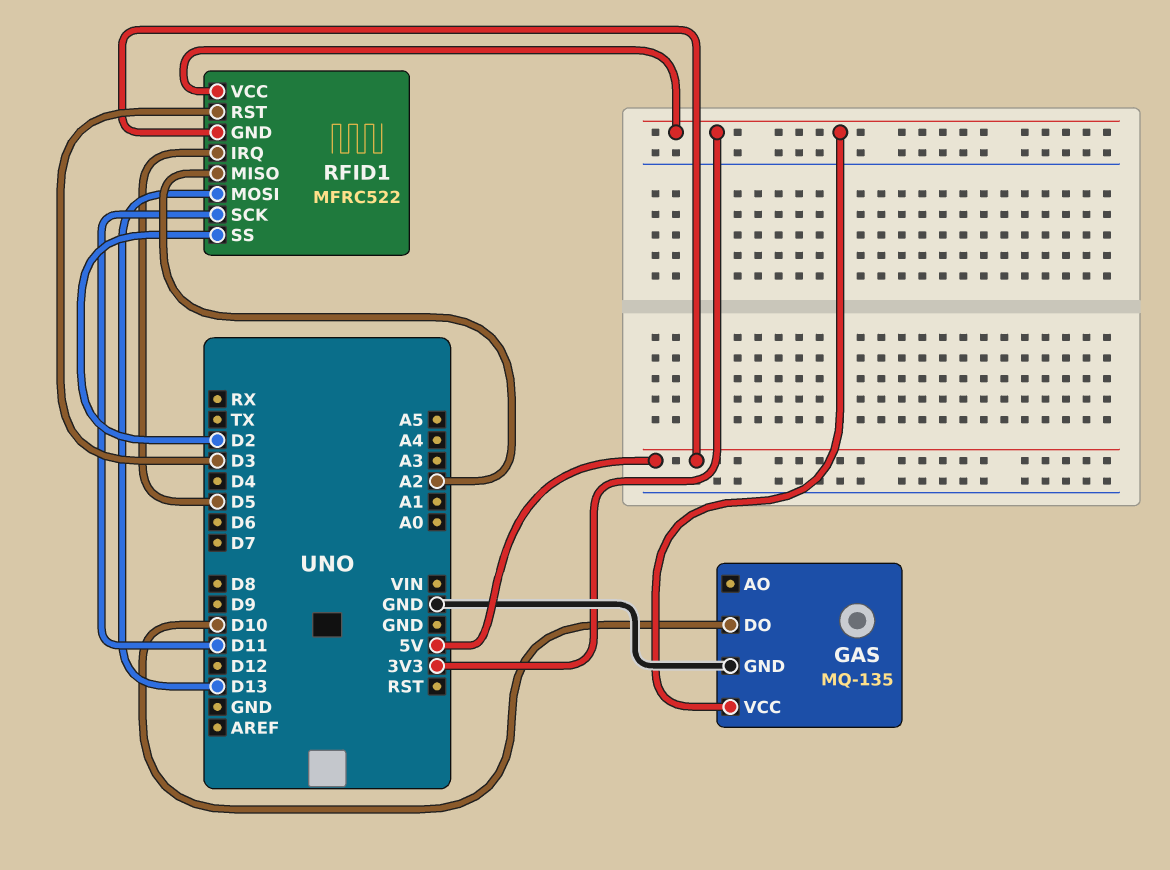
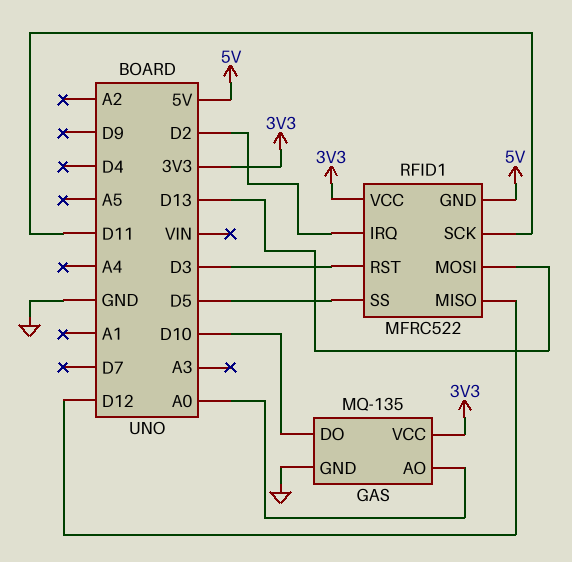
GAS pin AO: none -> A0
RFID1 pin IRQ: D5 -> D2
RFID1 pin MISO: A2 -> D12
RFID1 pin SS: D2 -> D5

